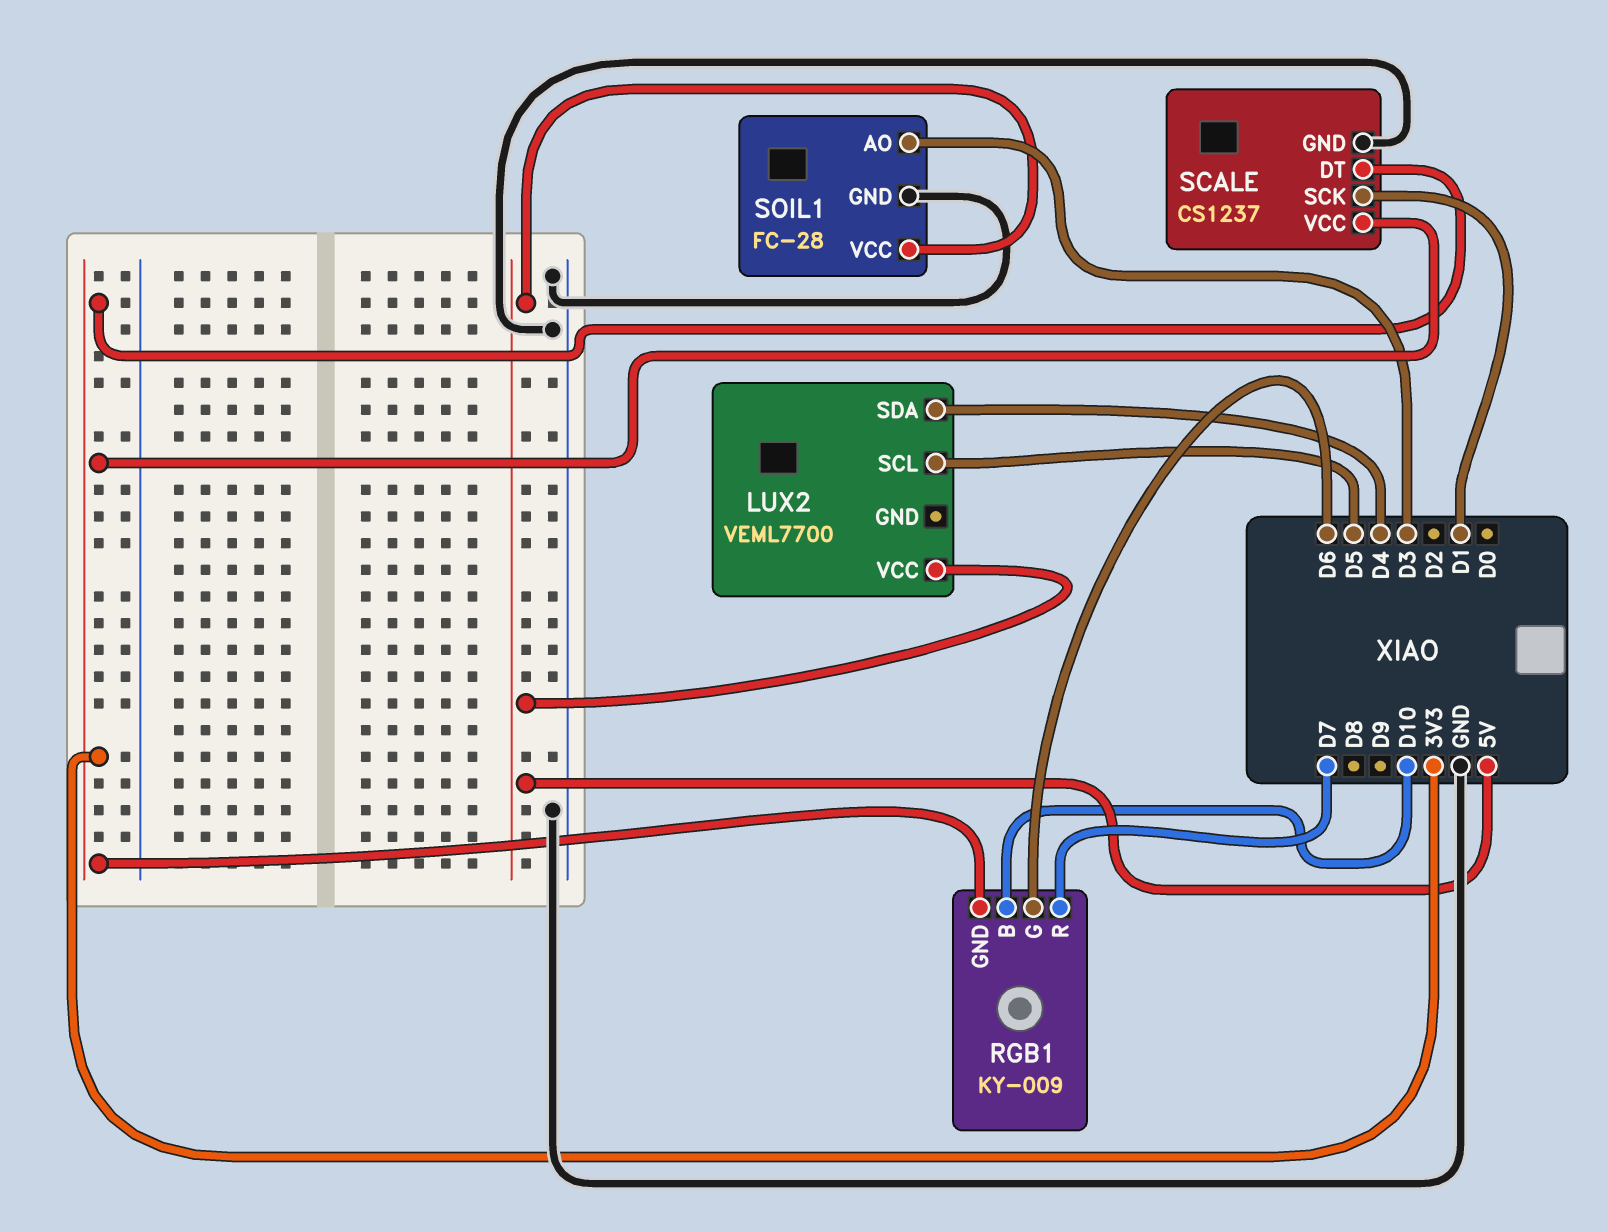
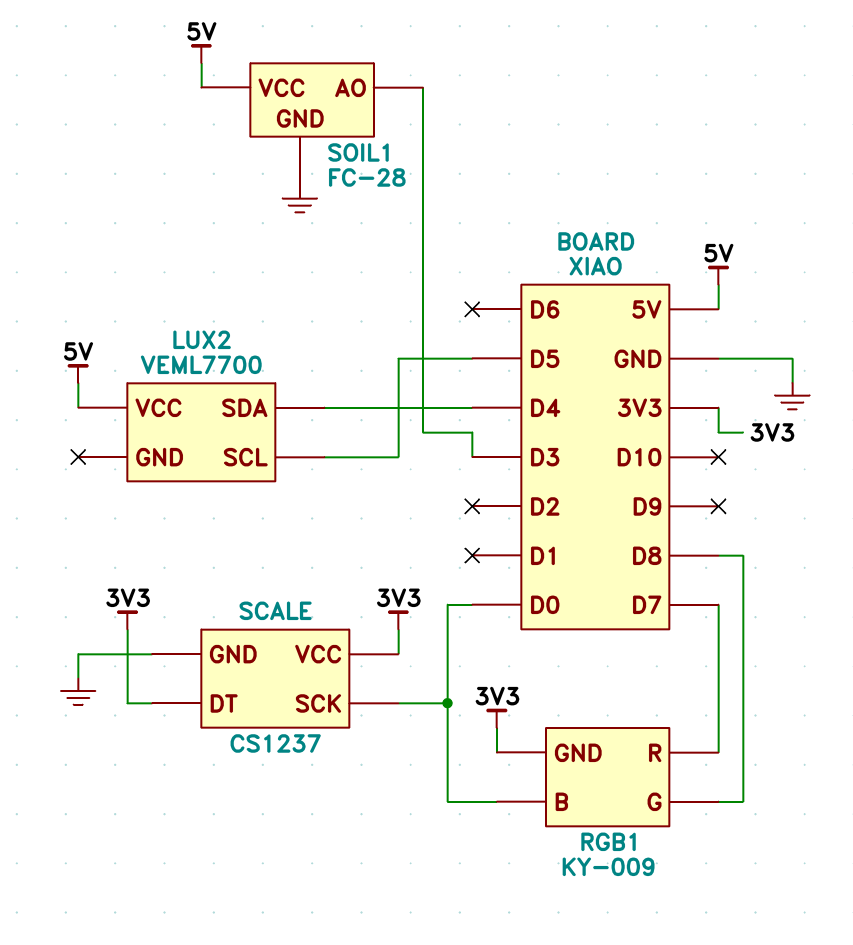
RGB1 pin B: D10 -> D0
RGB1 pin G: D6 -> D8
SCALE pin SCK: D1 -> D0

